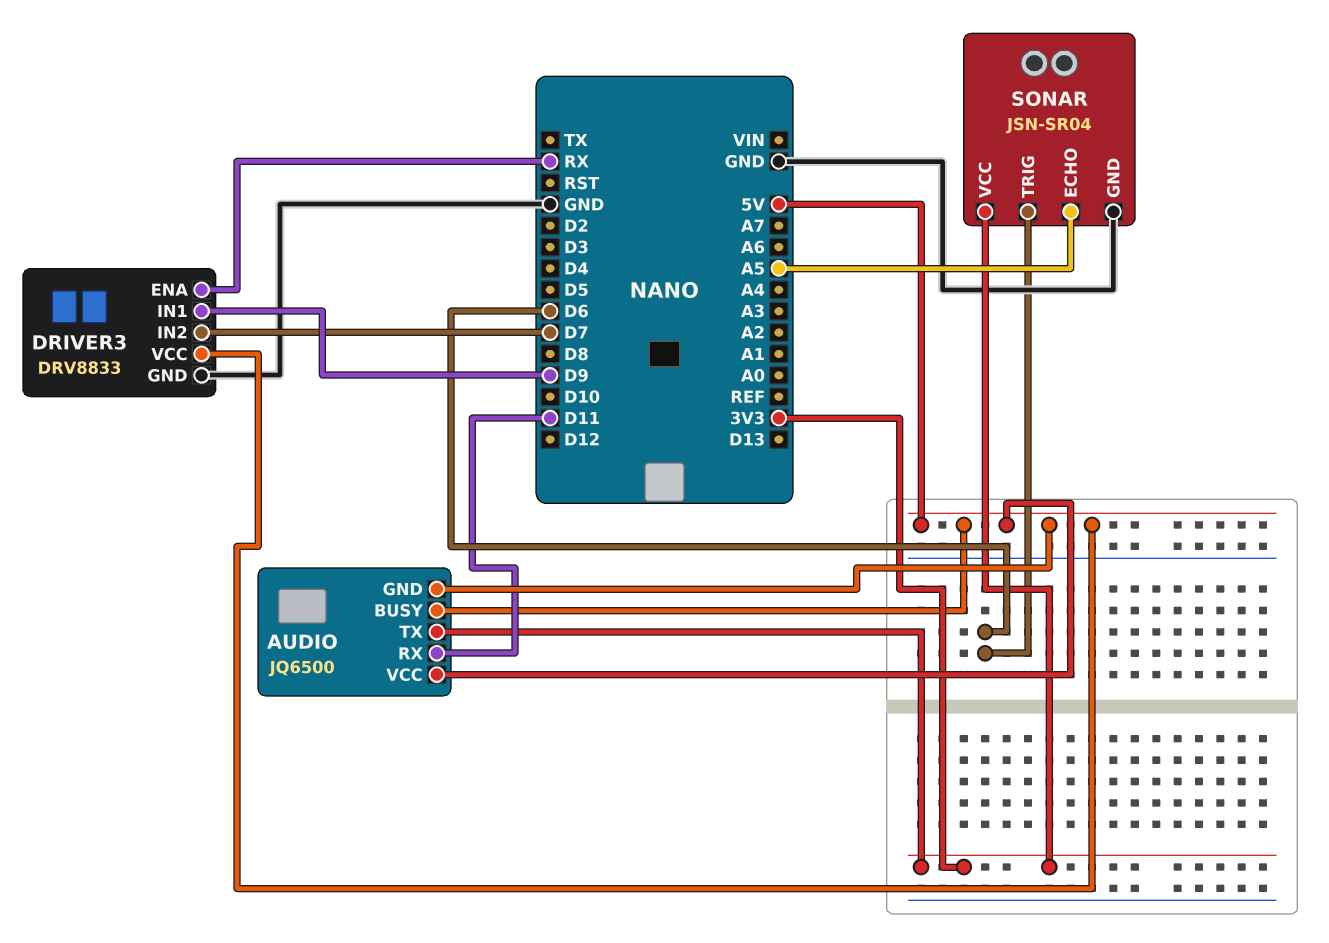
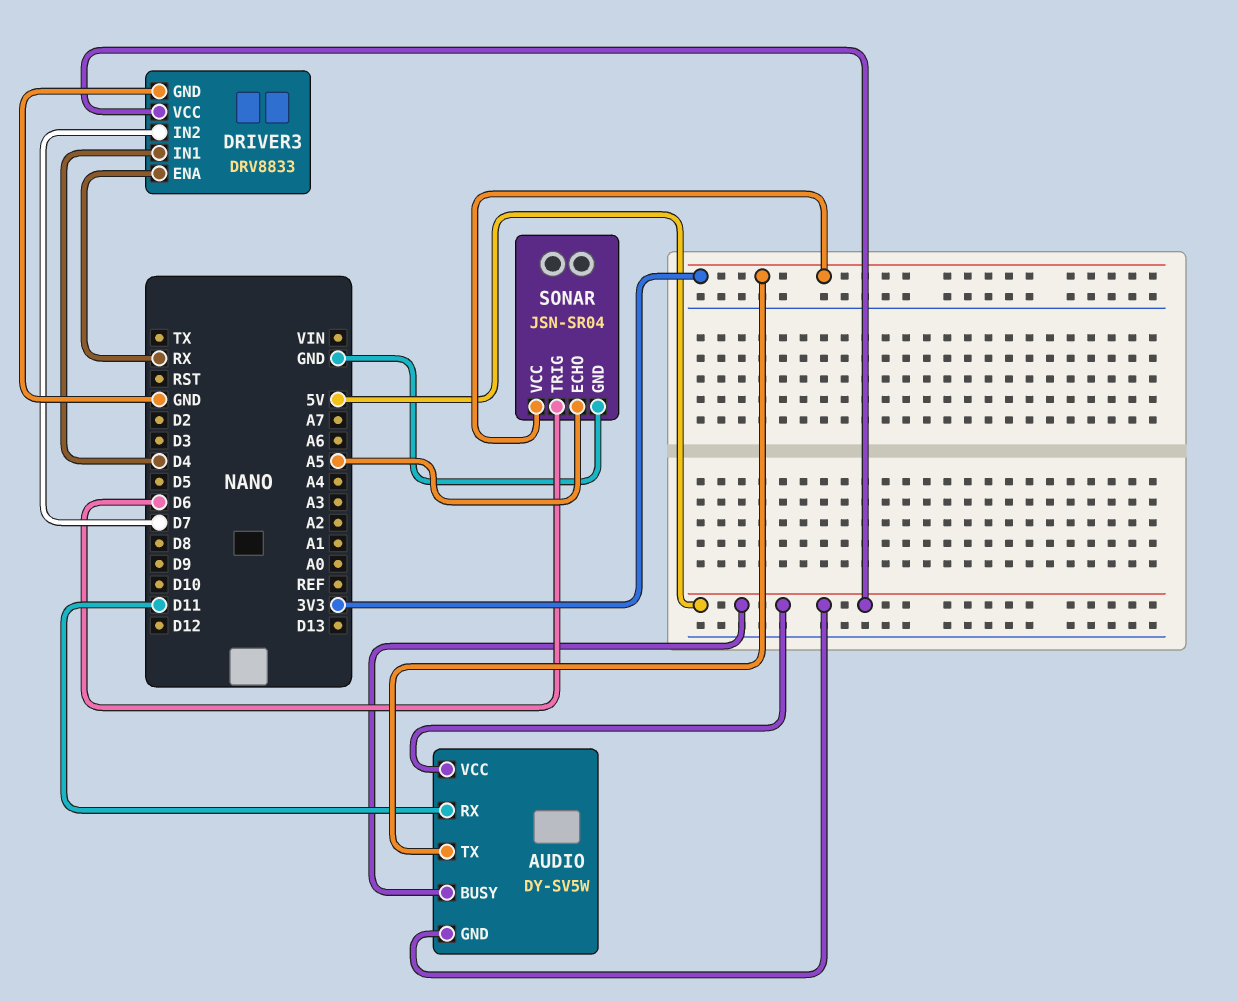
AUDIO: JQ6500 -> DY-SV5W
DRIVER3 pin IN1: D9 -> D4

